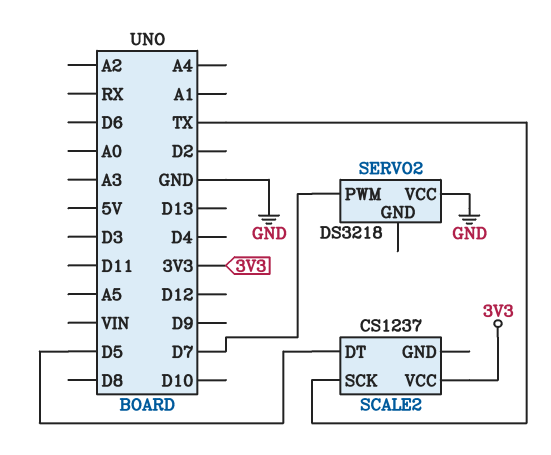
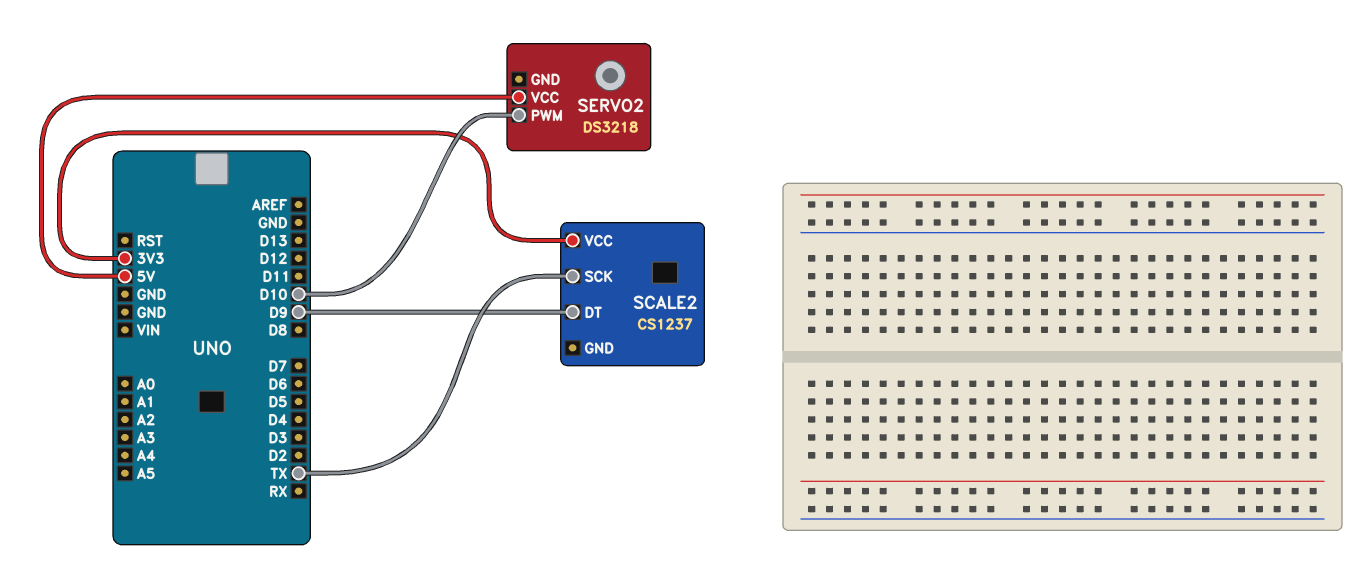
SCALE2 pin DT: D5 -> D9
SERVO2 pin PWM: D7 -> D10
SERVO2 pin VCC: GND -> 5V

